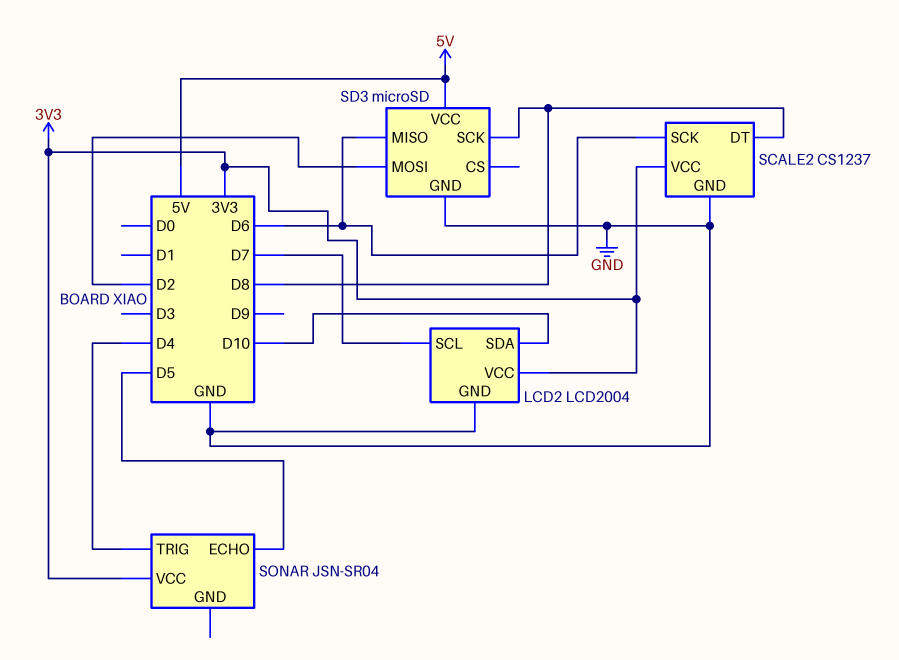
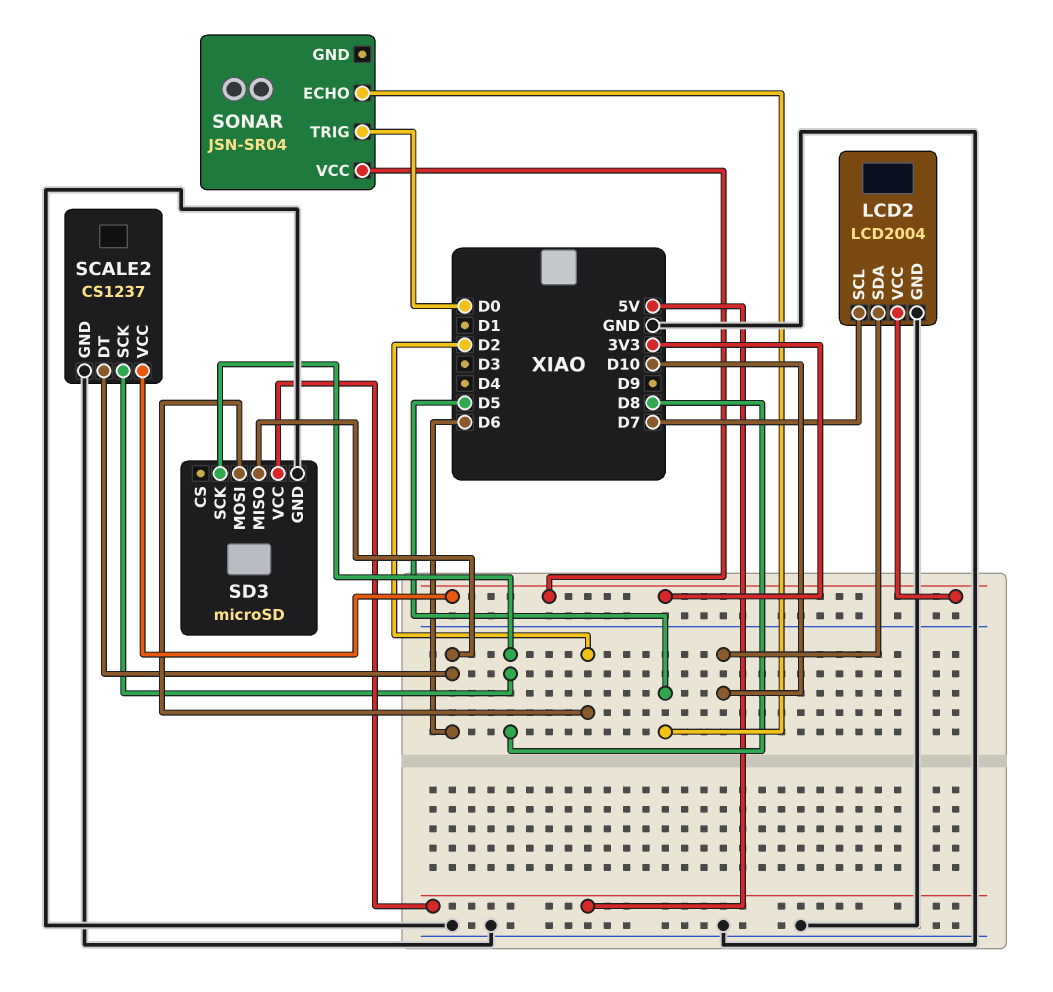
SCALE2 pin DT: D8 -> D6
SCALE2 pin SCK: D6 -> D8
SONAR pin TRIG: D4 -> D0

